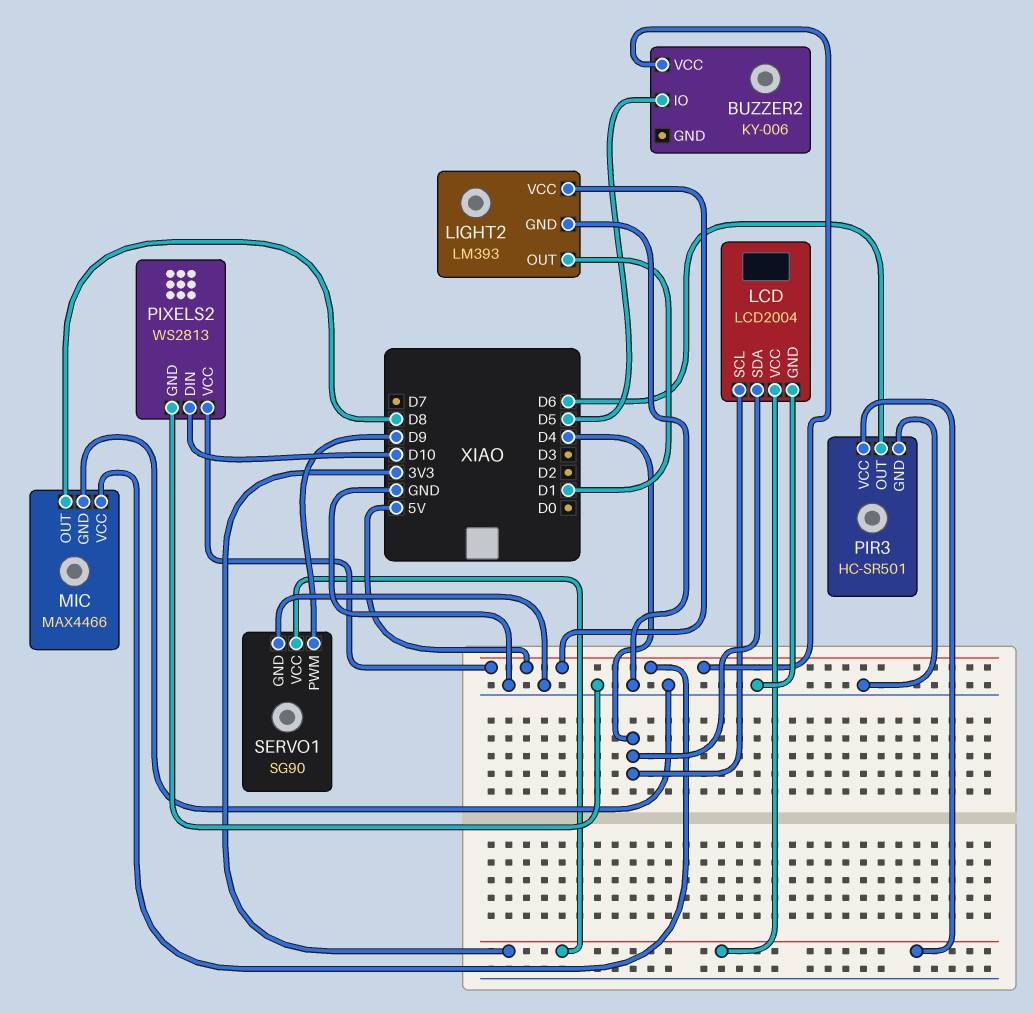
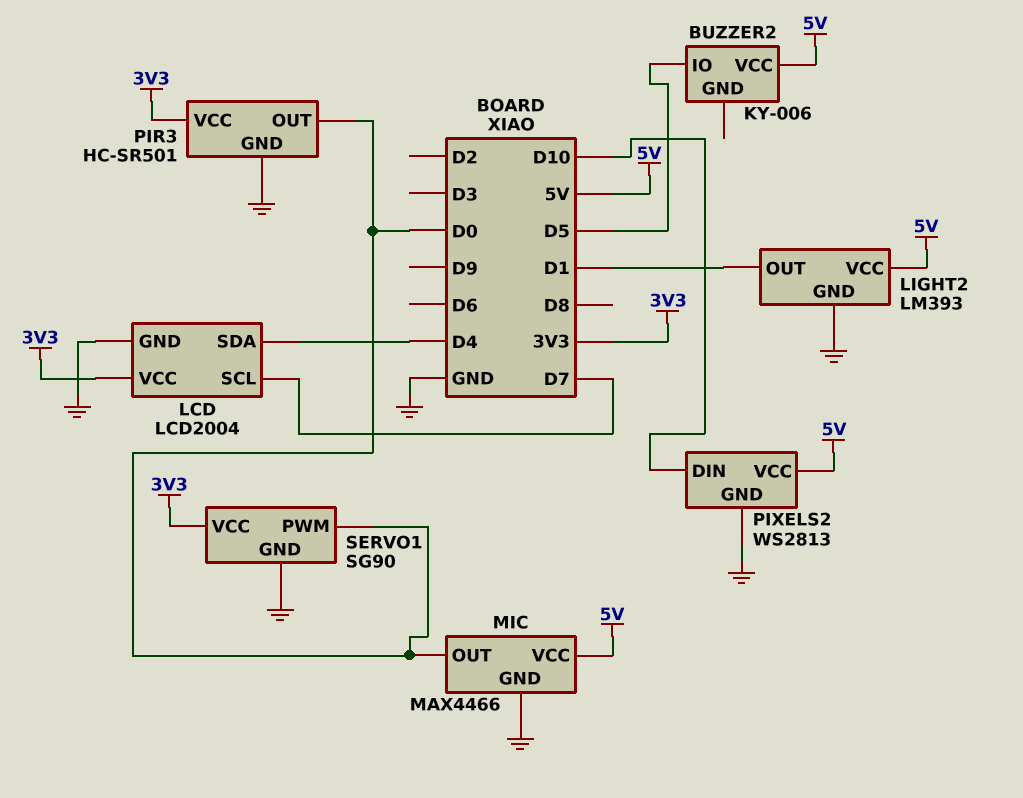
LCD pin SCL: D4 -> D7
MIC pin OUT: D8 -> D0
PIR3 pin OUT: D6 -> D0
SERVO1 pin PWM: D9 -> D0

